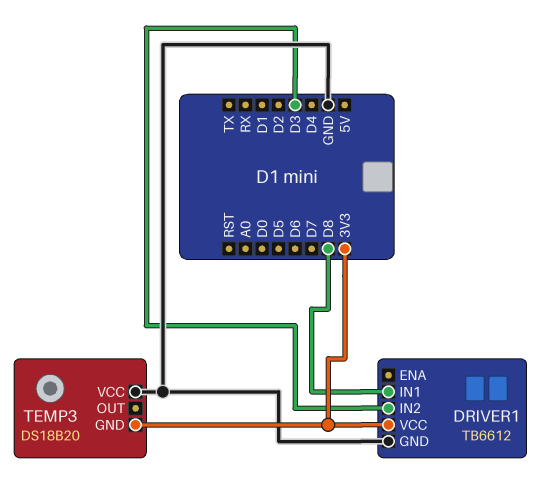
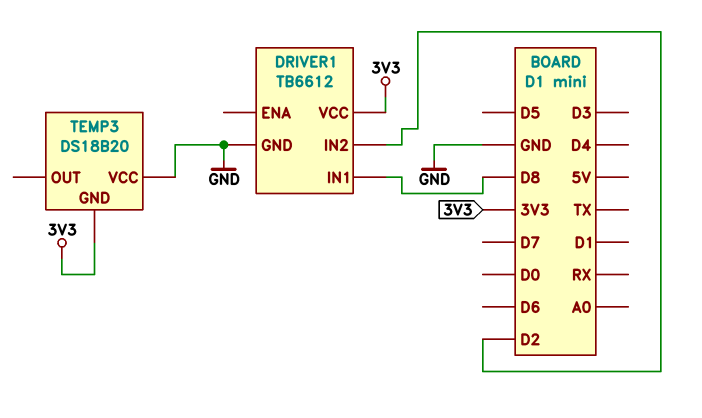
DRIVER1 pin IN2: D3 -> D2

